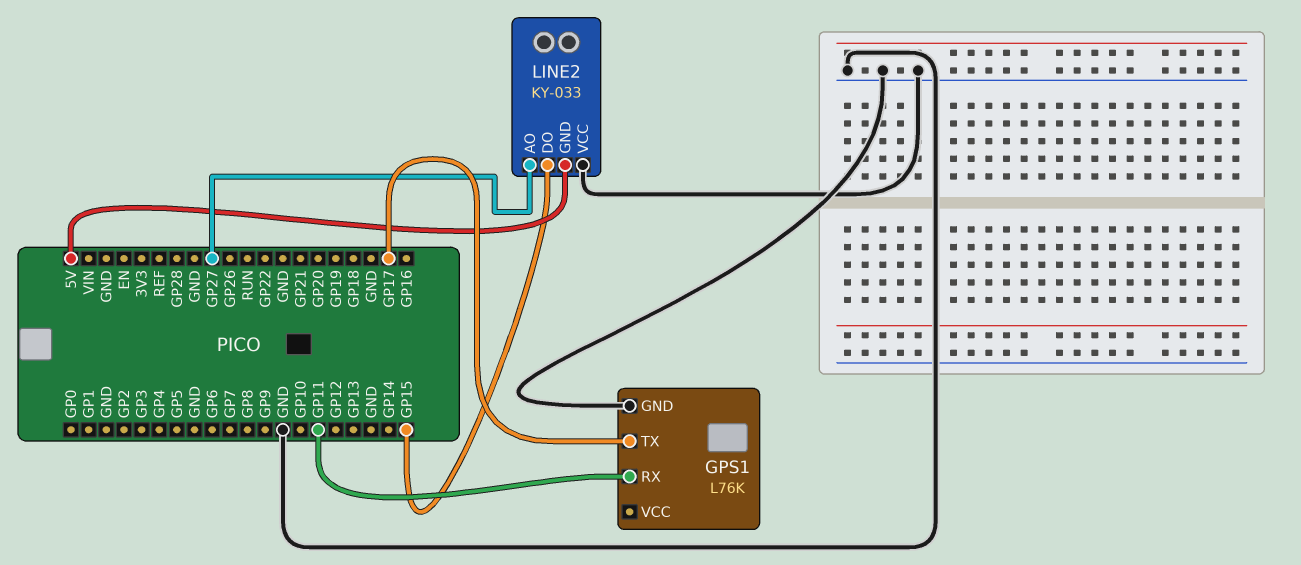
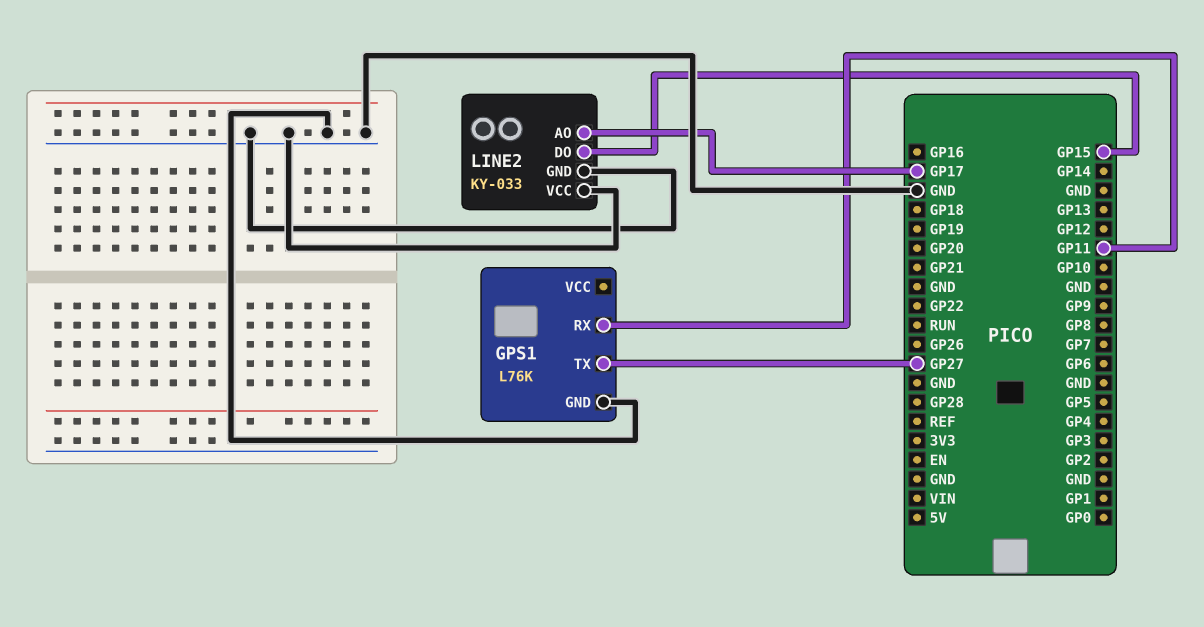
GPS1 pin TX: GP17 -> GP27
LINE2 pin AO: GP27 -> GP17
LINE2 pin GND: 5V -> GND

